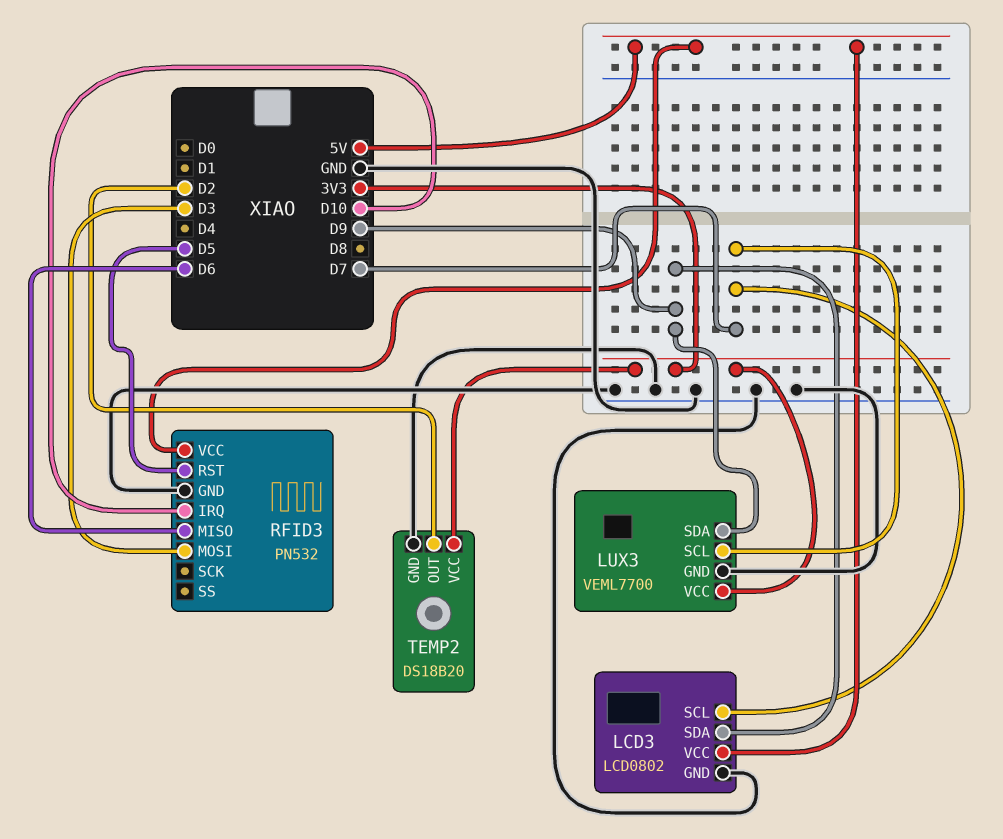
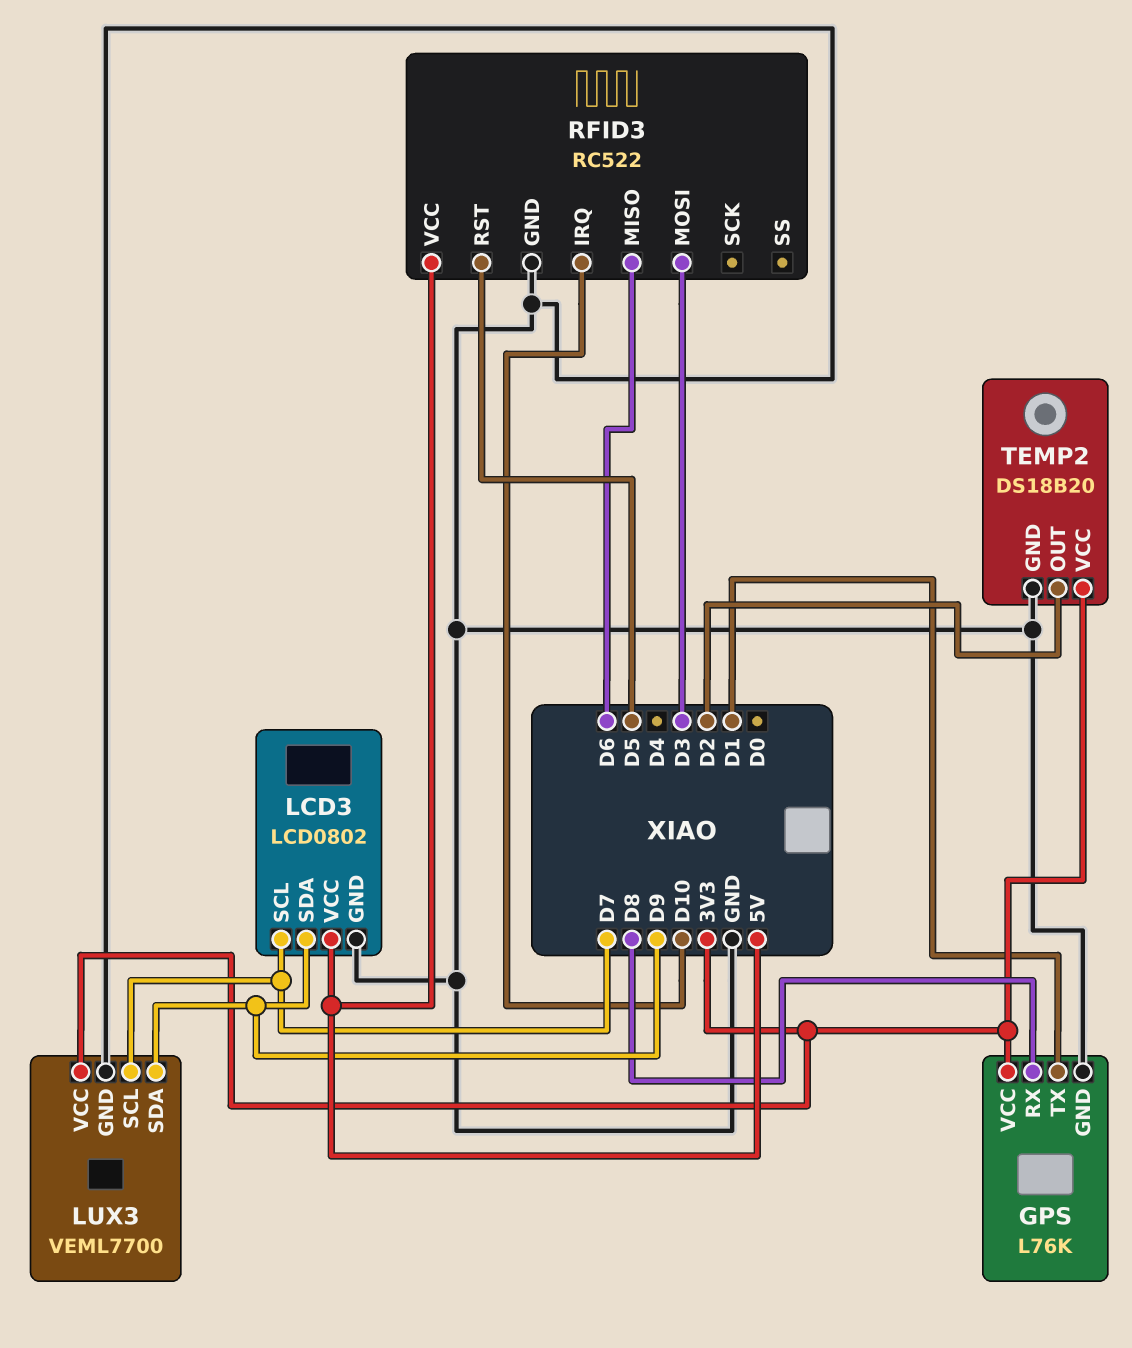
GPS: none -> L76K
GPS pin GND: none -> GND
GPS pin RX: none -> D8
GPS pin TX: none -> D1
GPS pin VCC: none -> 3V3
RFID3: PN532 -> RC522

